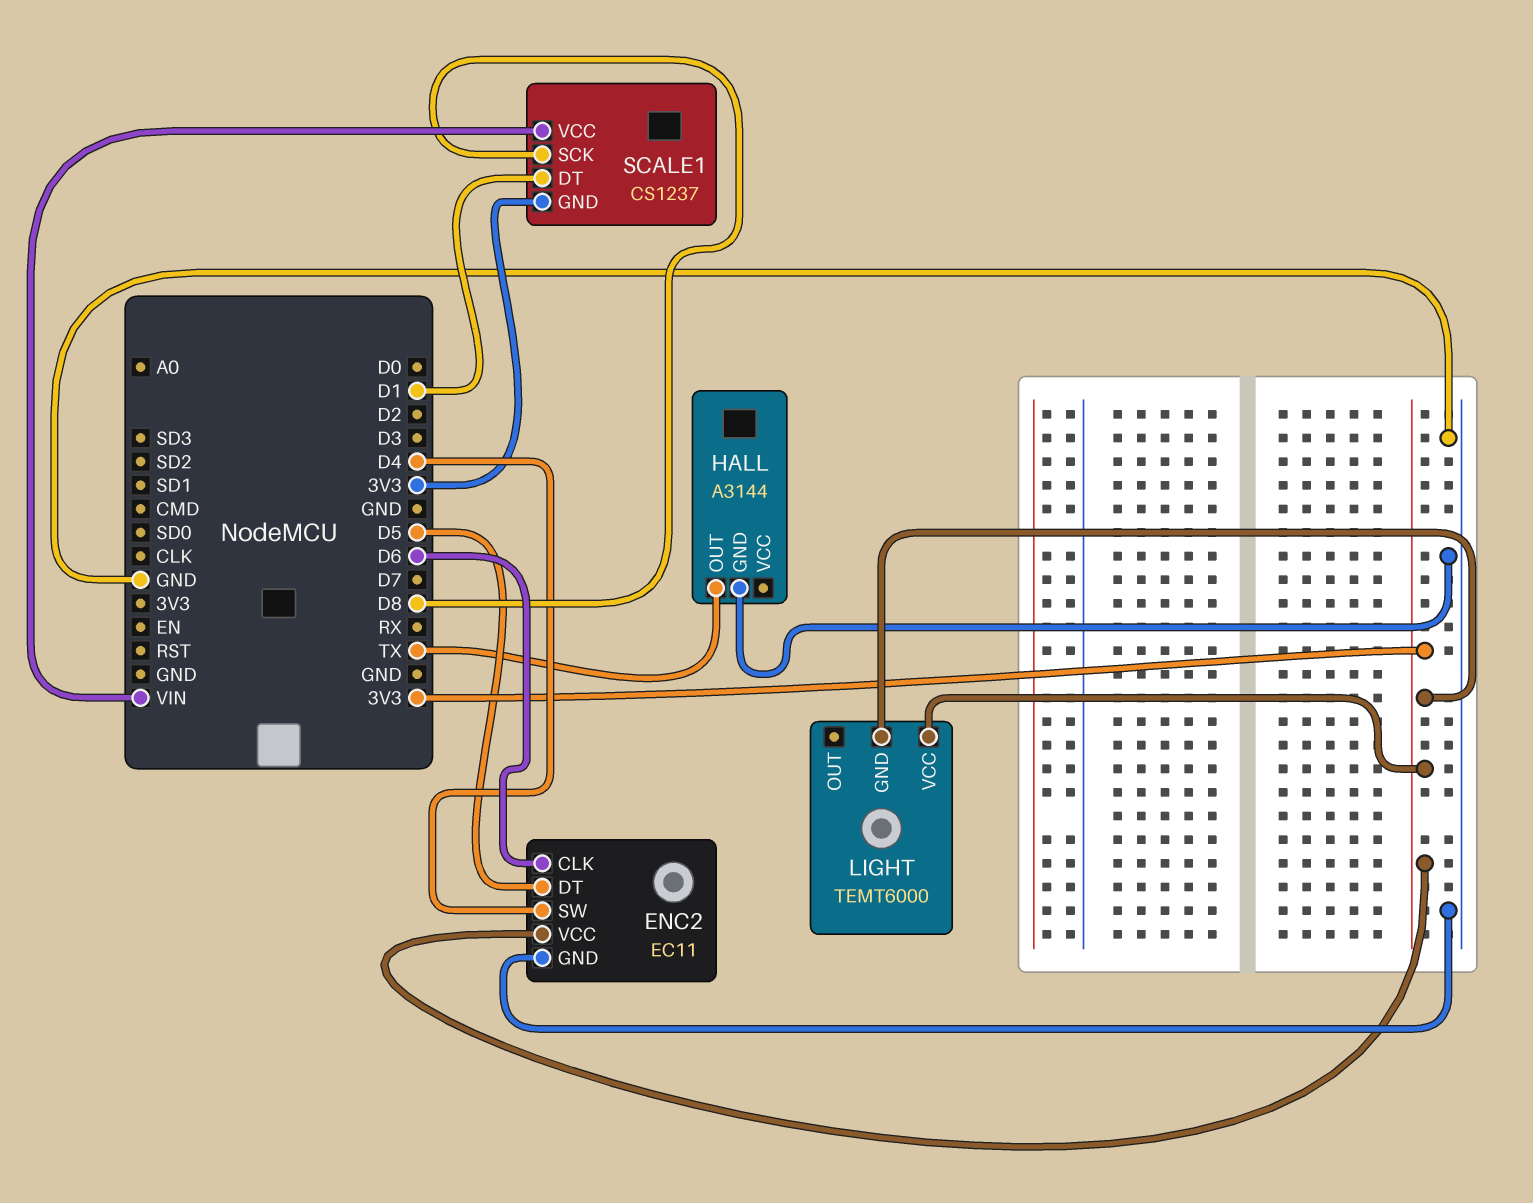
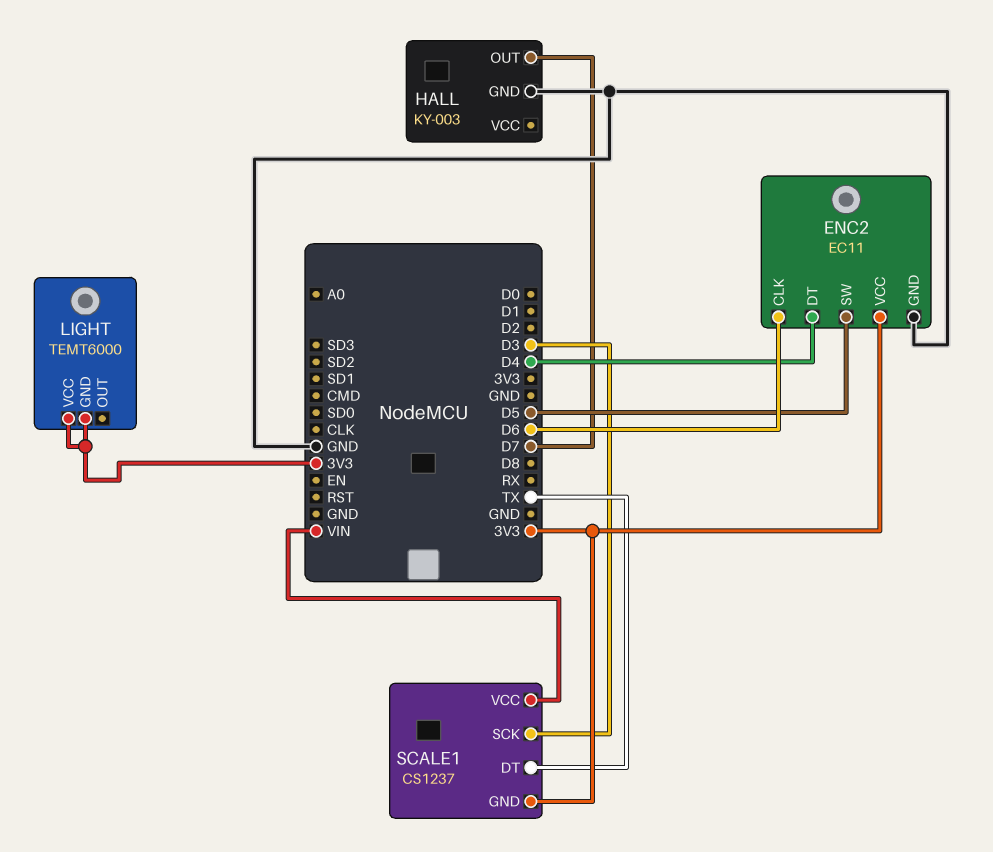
ENC2 pin DT: D5 -> D4
ENC2 pin SW: D4 -> D5
HALL: A3144 -> KY-003
HALL pin OUT: TX -> D7
SCALE1 pin DT: D1 -> TX
SCALE1 pin SCK: D8 -> D3

